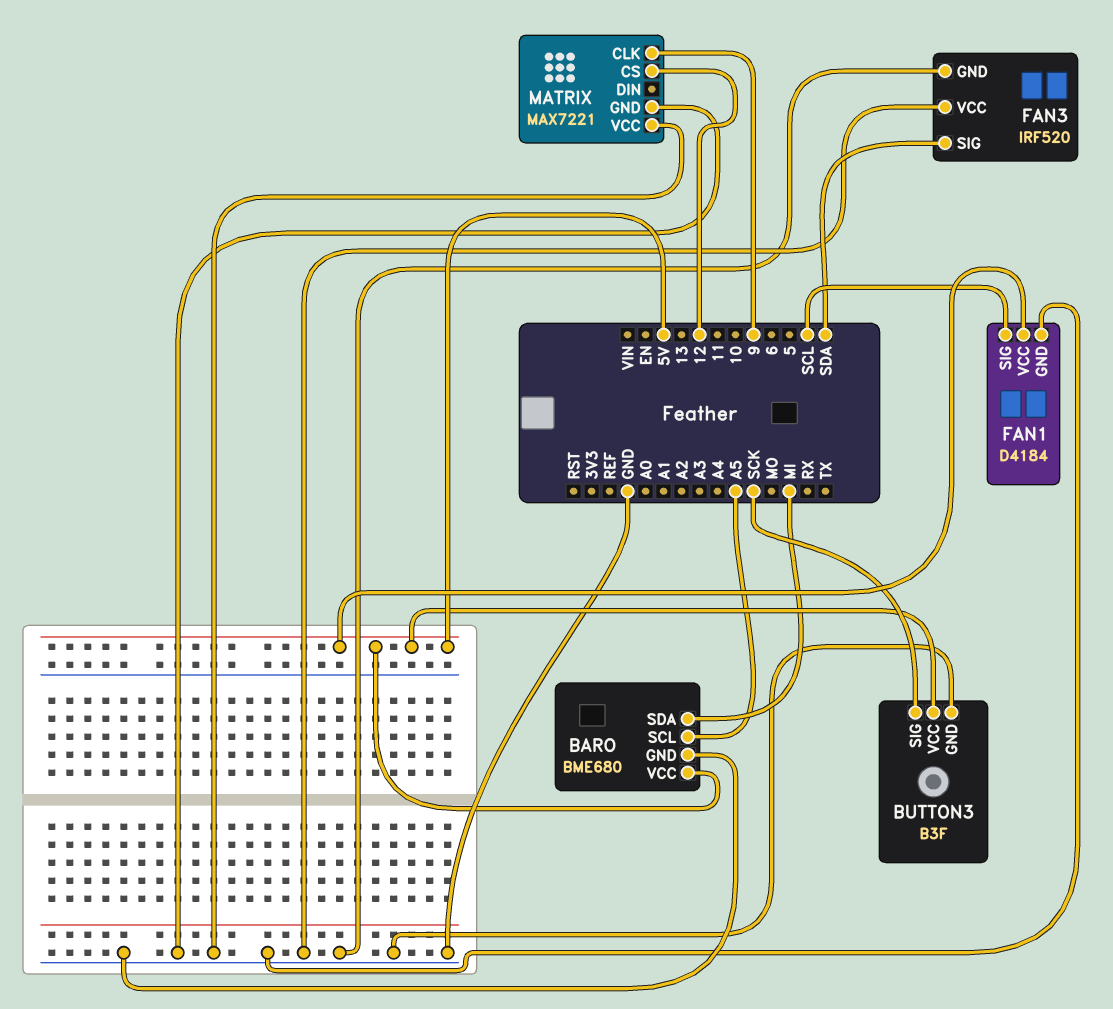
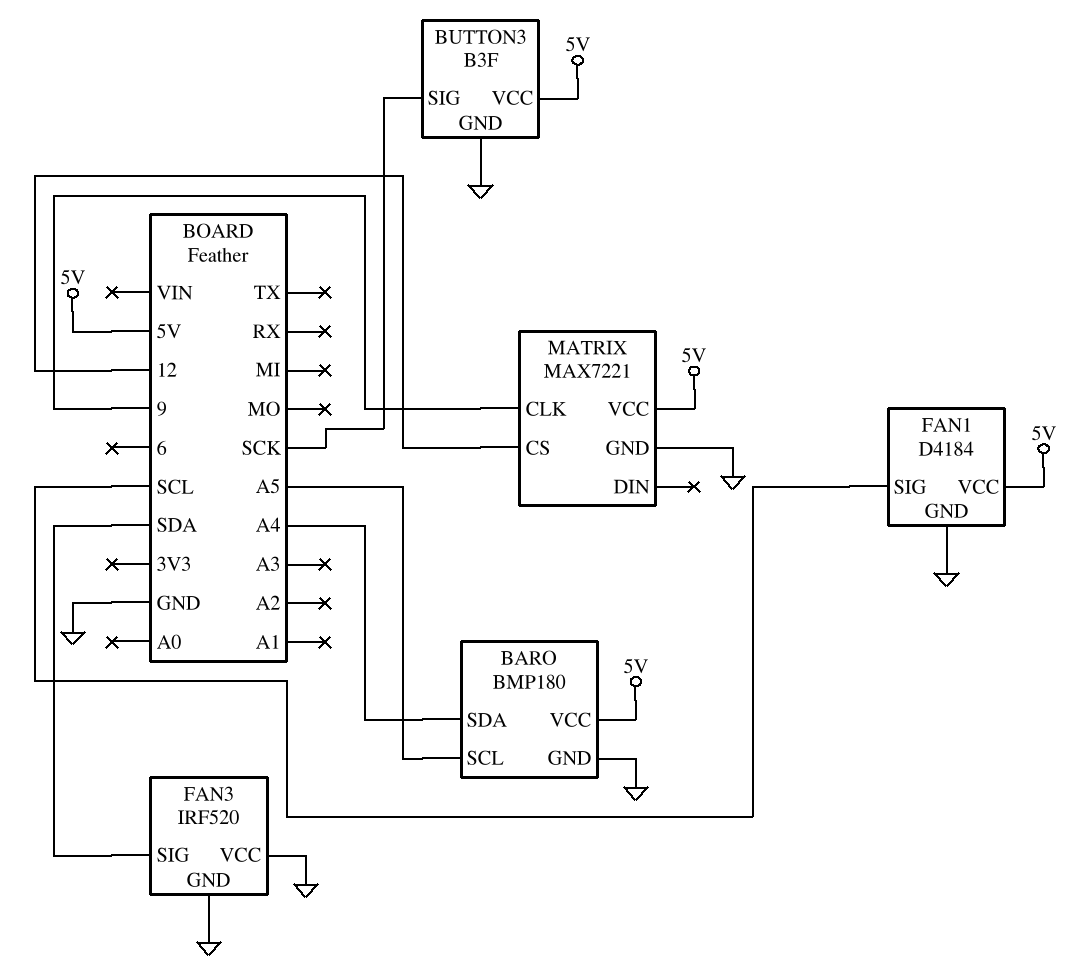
BARO: BME680 -> BMP180
BARO pin SDA: MI -> A4
MATRIX pin VCC: GND -> 5V

